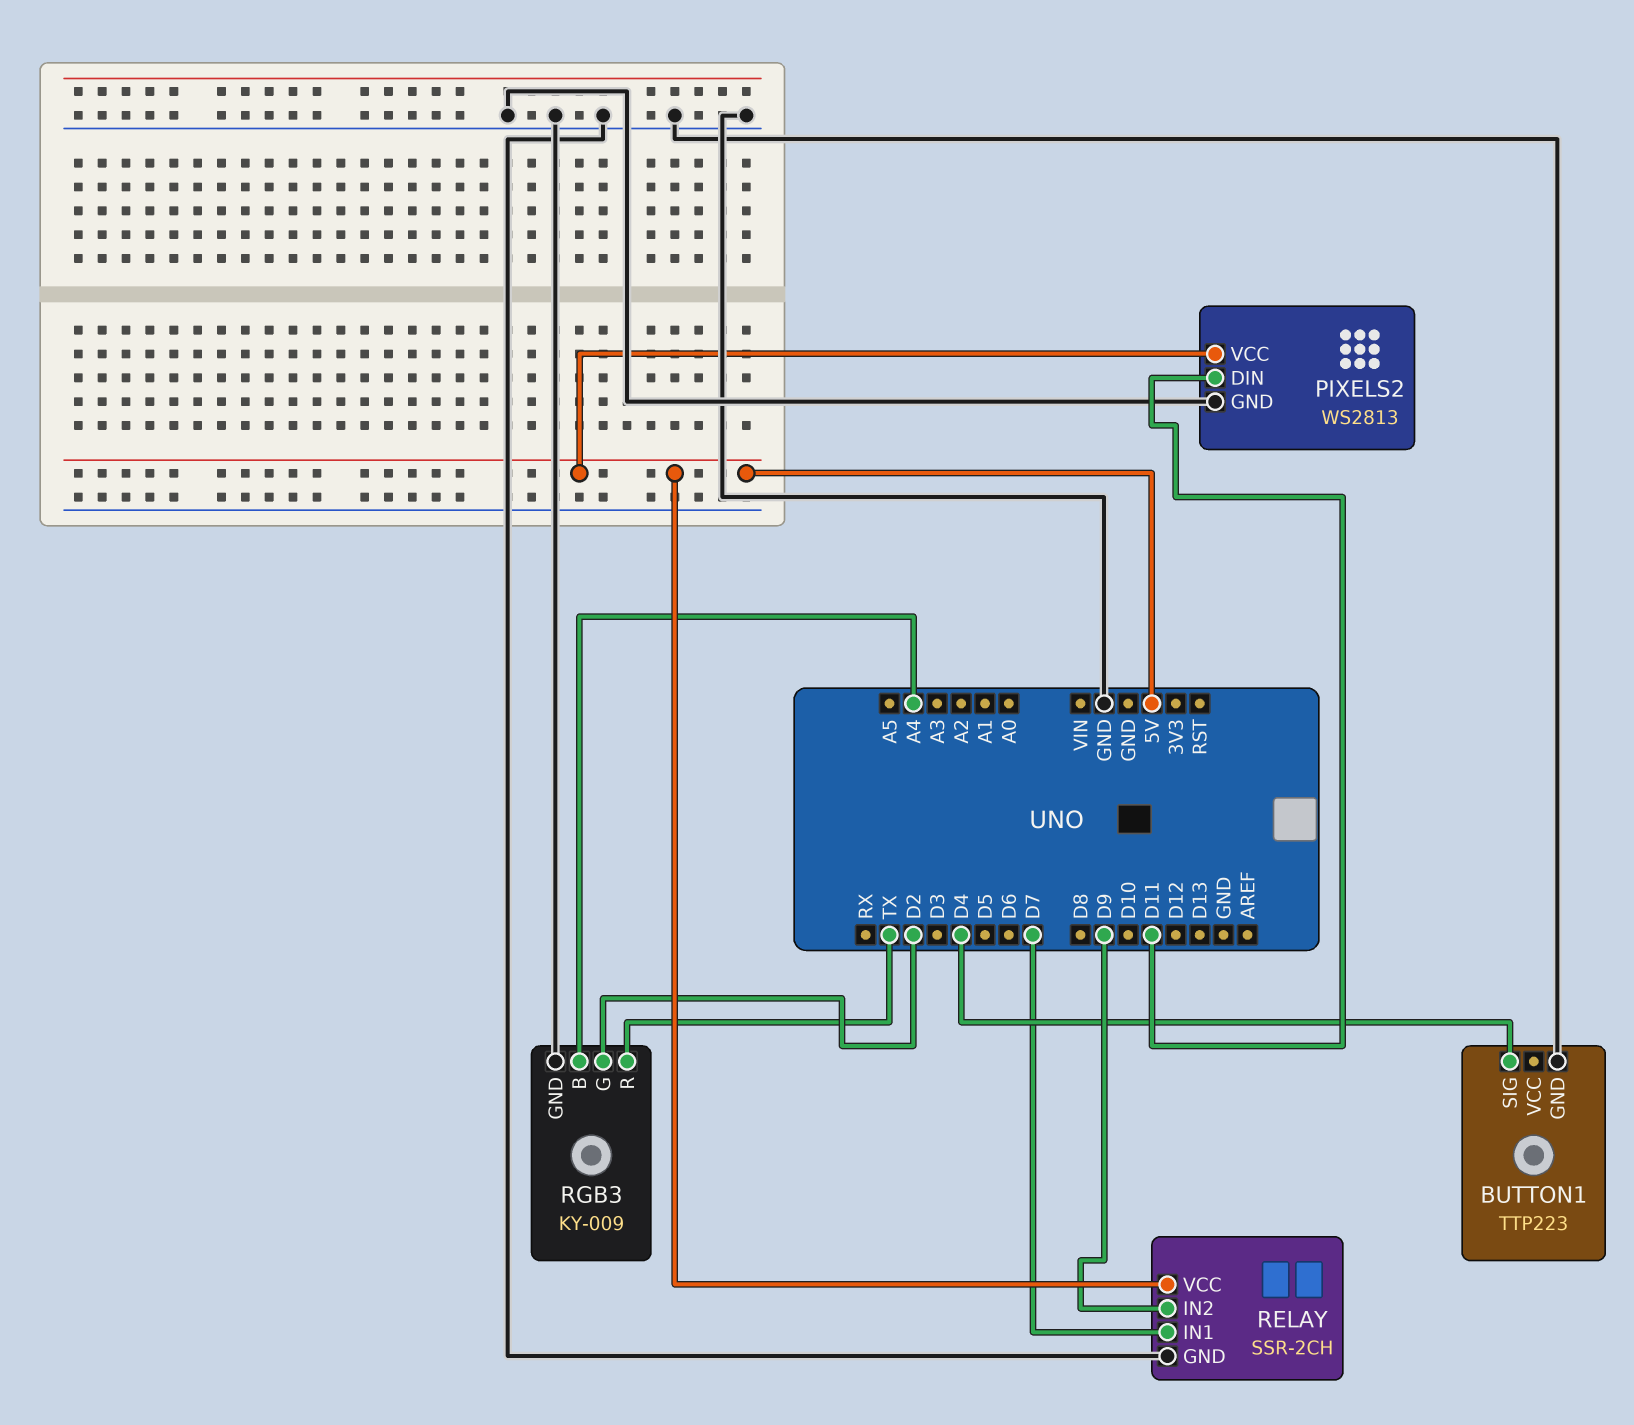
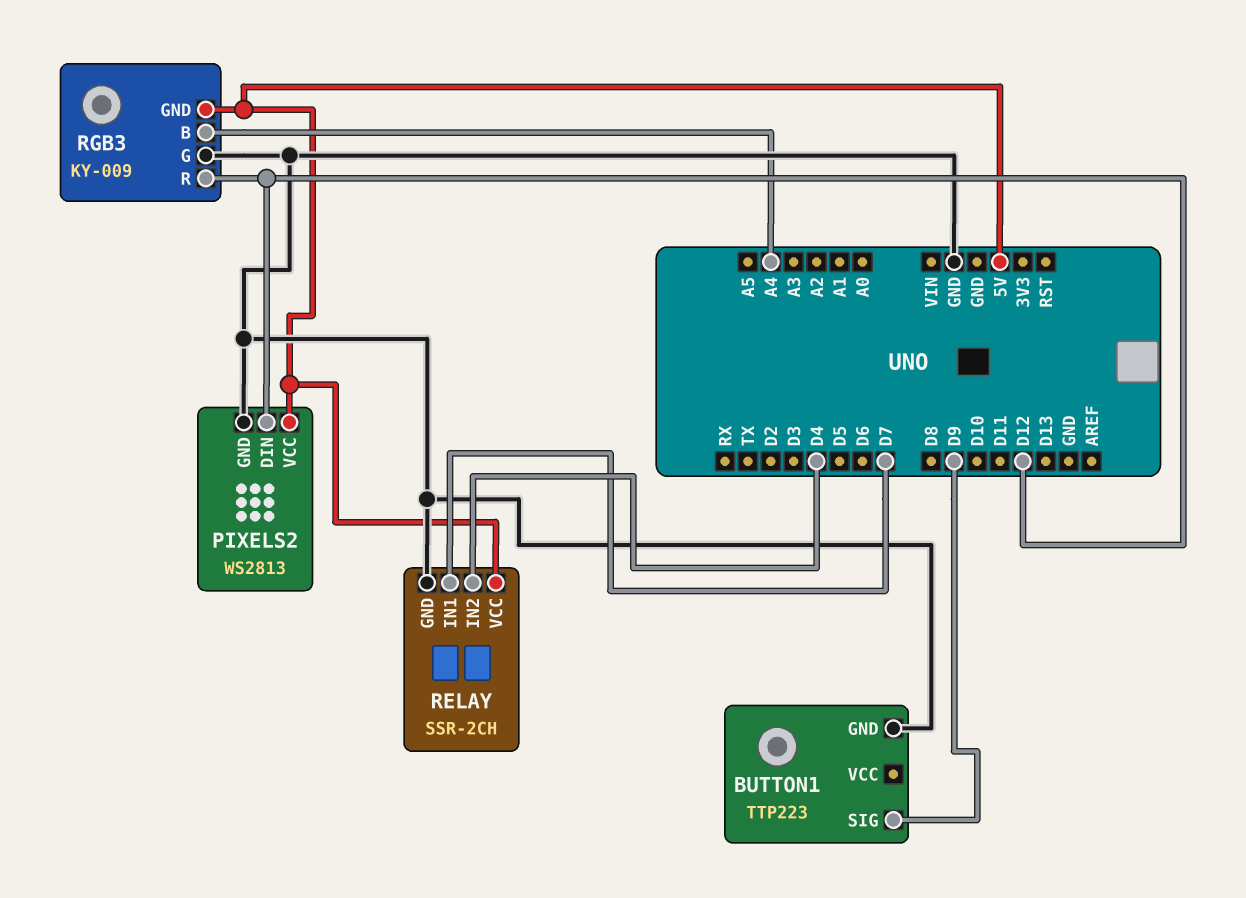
BUTTON1 pin SIG: D4 -> D9
PIXELS2 pin DIN: D11 -> D12
RELAY pin IN2: D9 -> D4
RGB3 pin G: D2 -> GND
RGB3 pin GND: GND -> 5V
RGB3 pin R: TX -> D12

